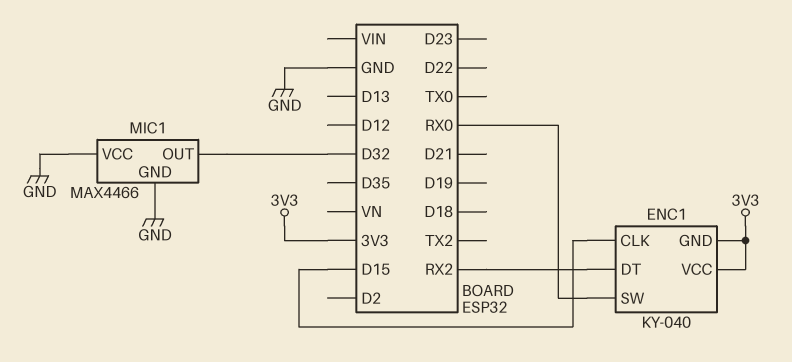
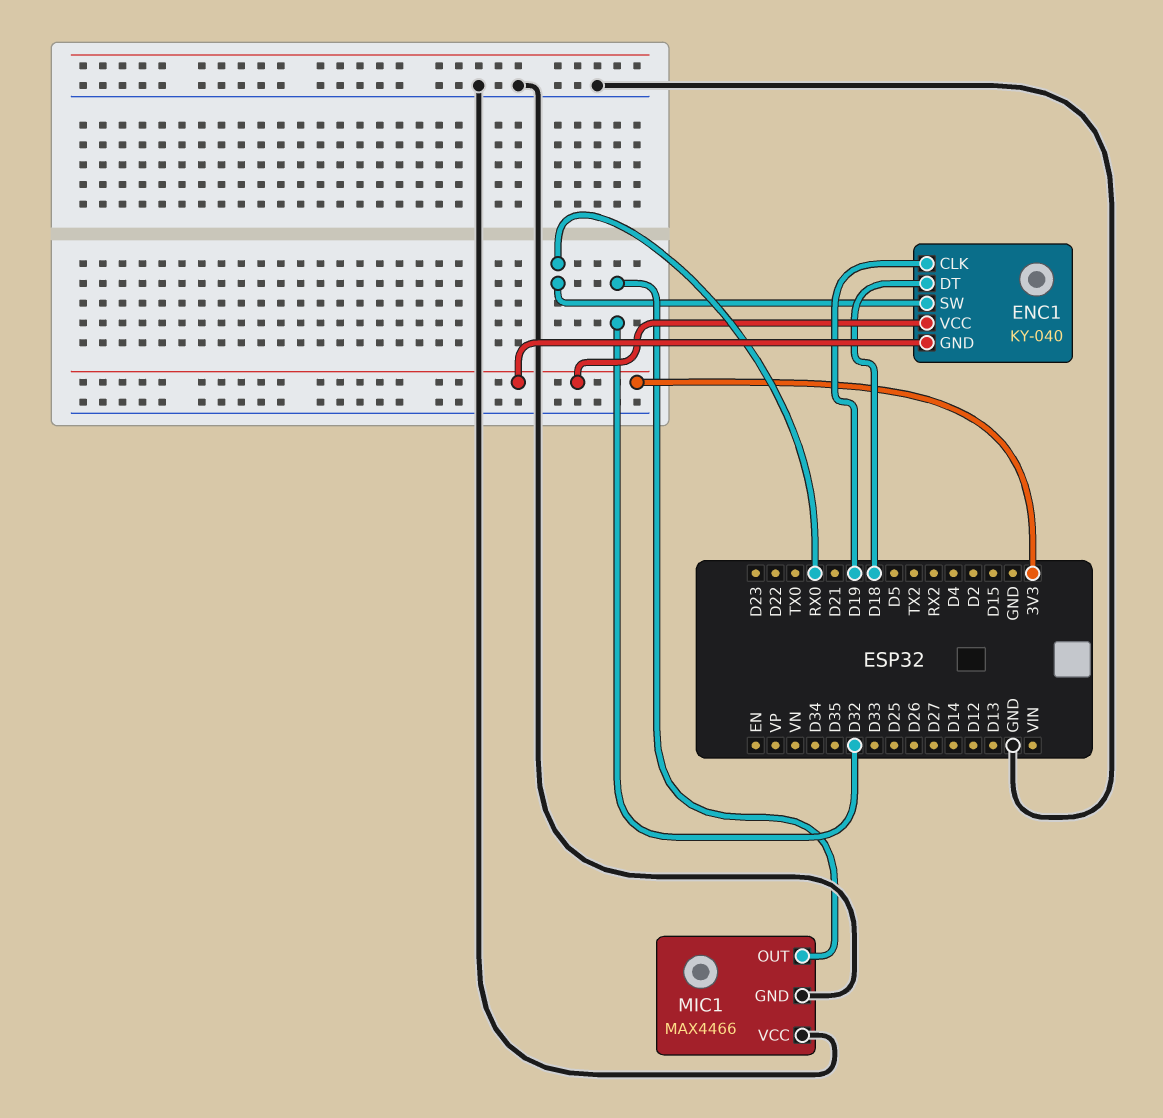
ENC1 pin CLK: D15 -> D19
ENC1 pin DT: RX2 -> D18

